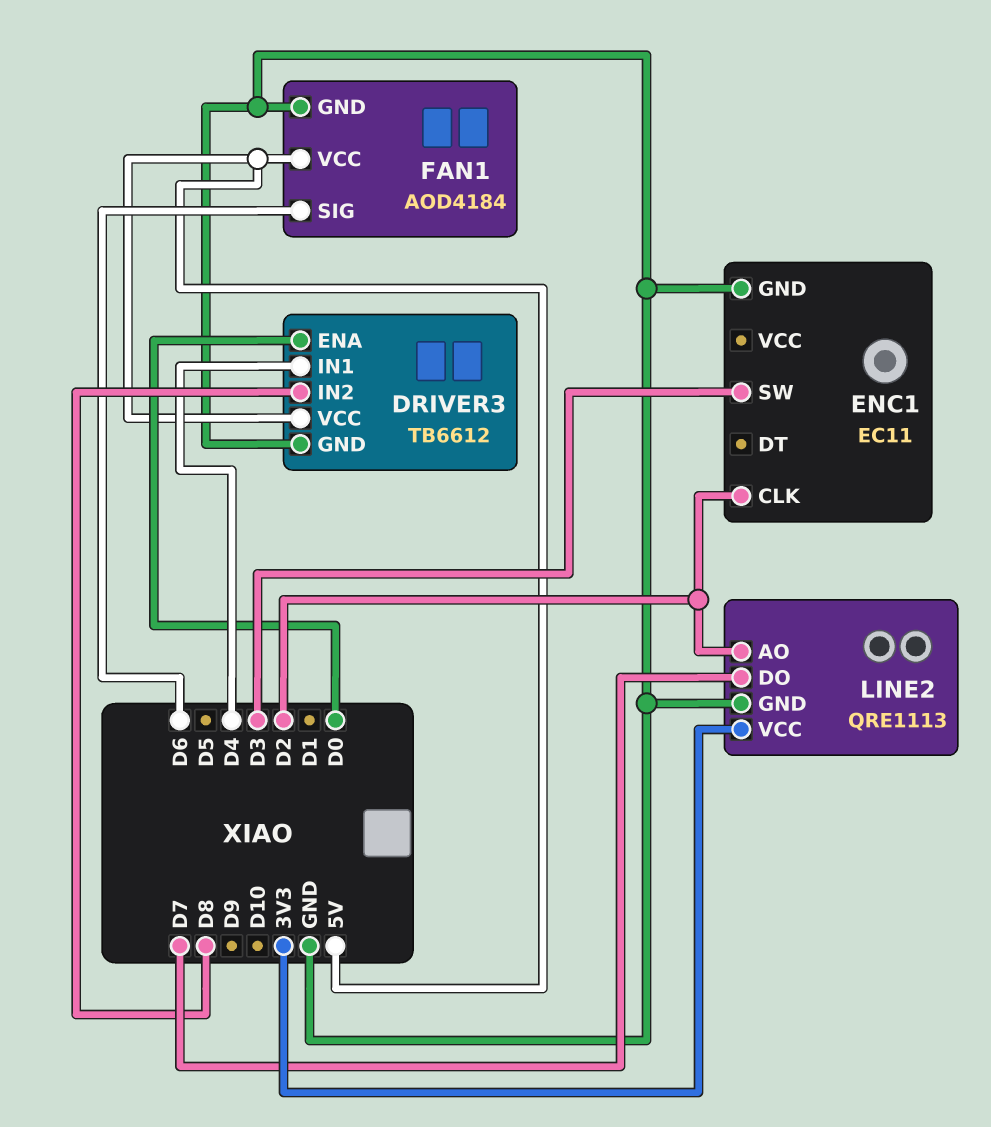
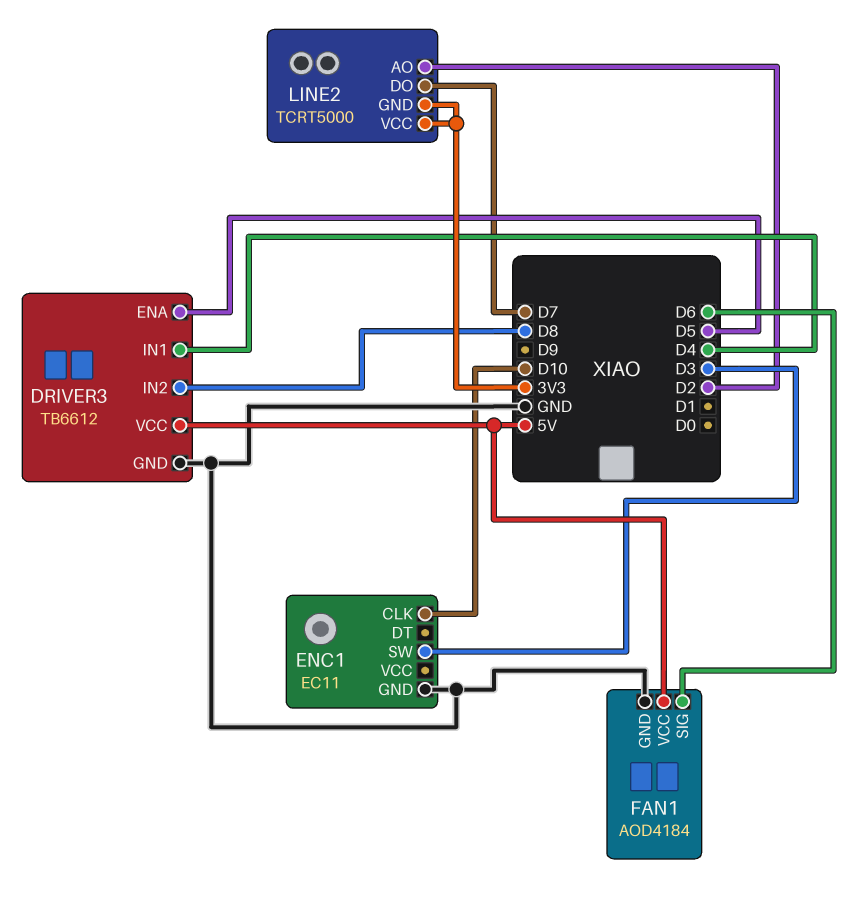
DRIVER3 pin ENA: D0 -> D5
ENC1 pin CLK: D2 -> D10
LINE2: QRE1113 -> TCRT5000
LINE2 pin GND: GND -> 3V3

